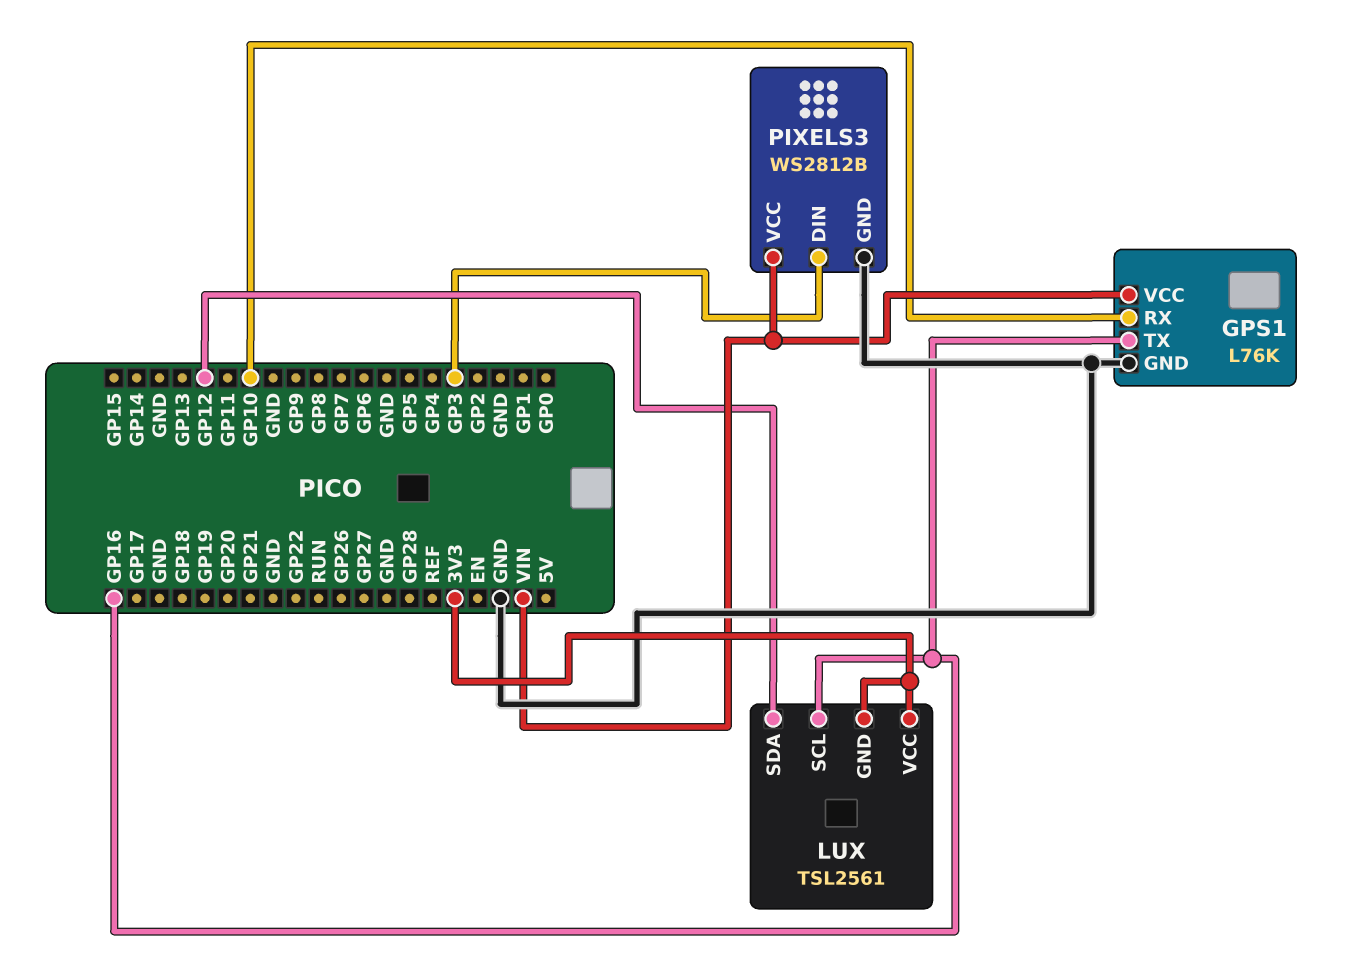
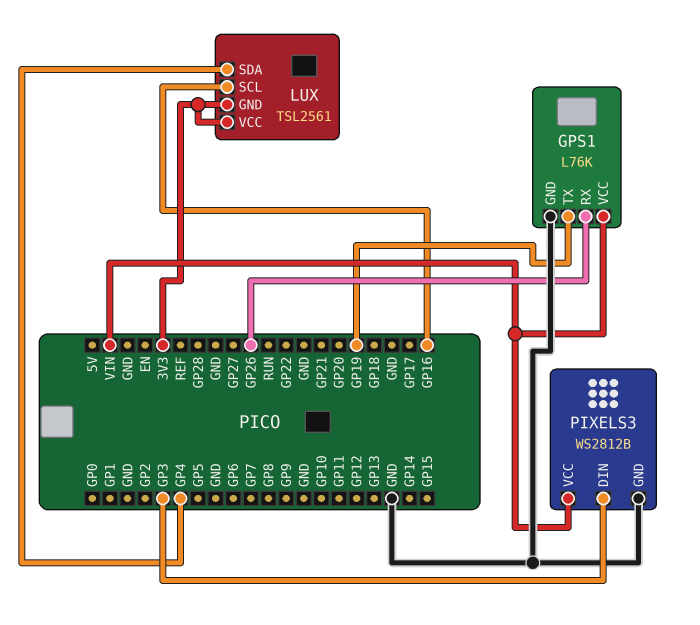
GPS1 pin RX: GP10 -> GP26
GPS1 pin TX: GP16 -> GP19
LUX pin SDA: GP12 -> GP4

